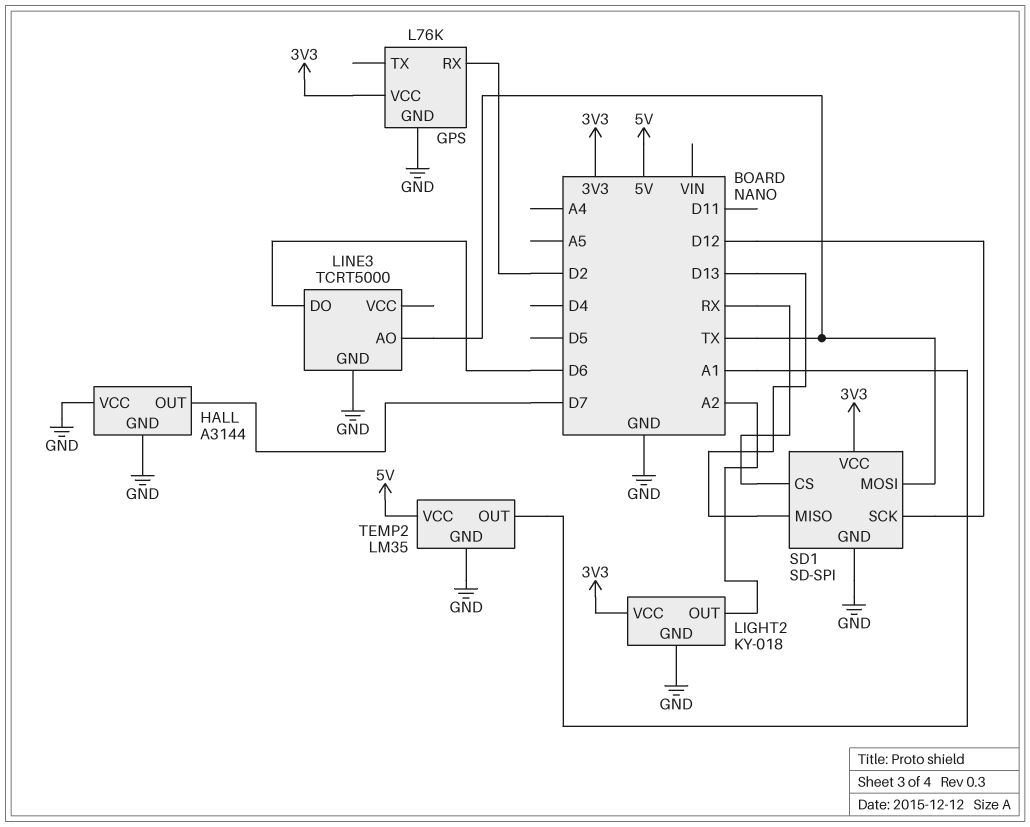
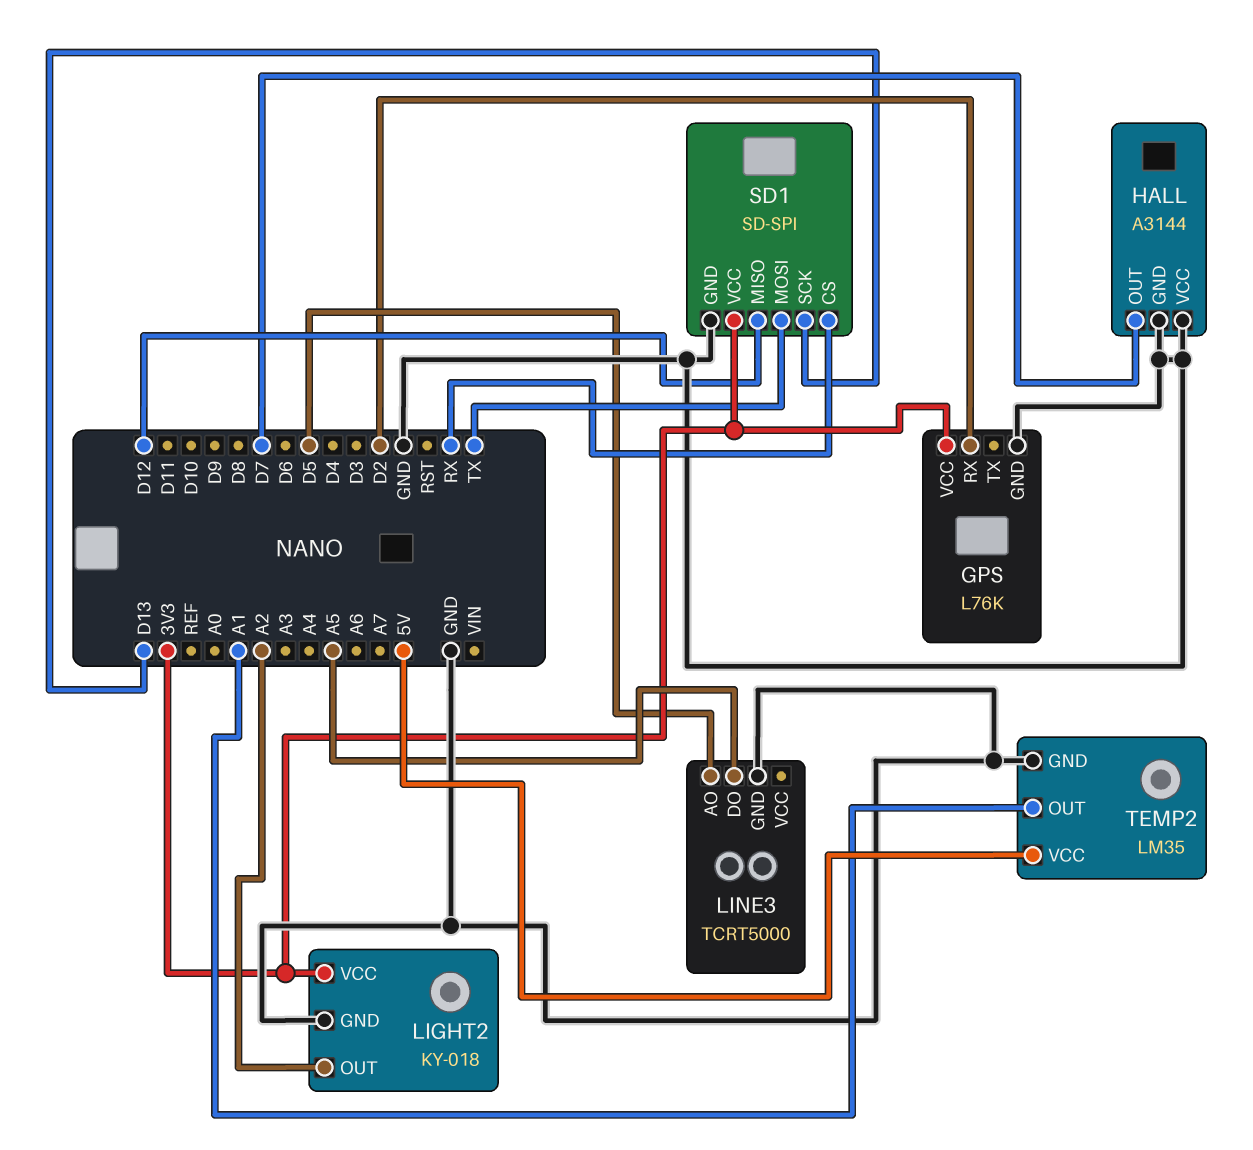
LINE3 pin AO: TX -> D5
LINE3 pin DO: D6 -> A5
SD1 pin MISO: D13 -> D12
SD1 pin SCK: D12 -> D13

